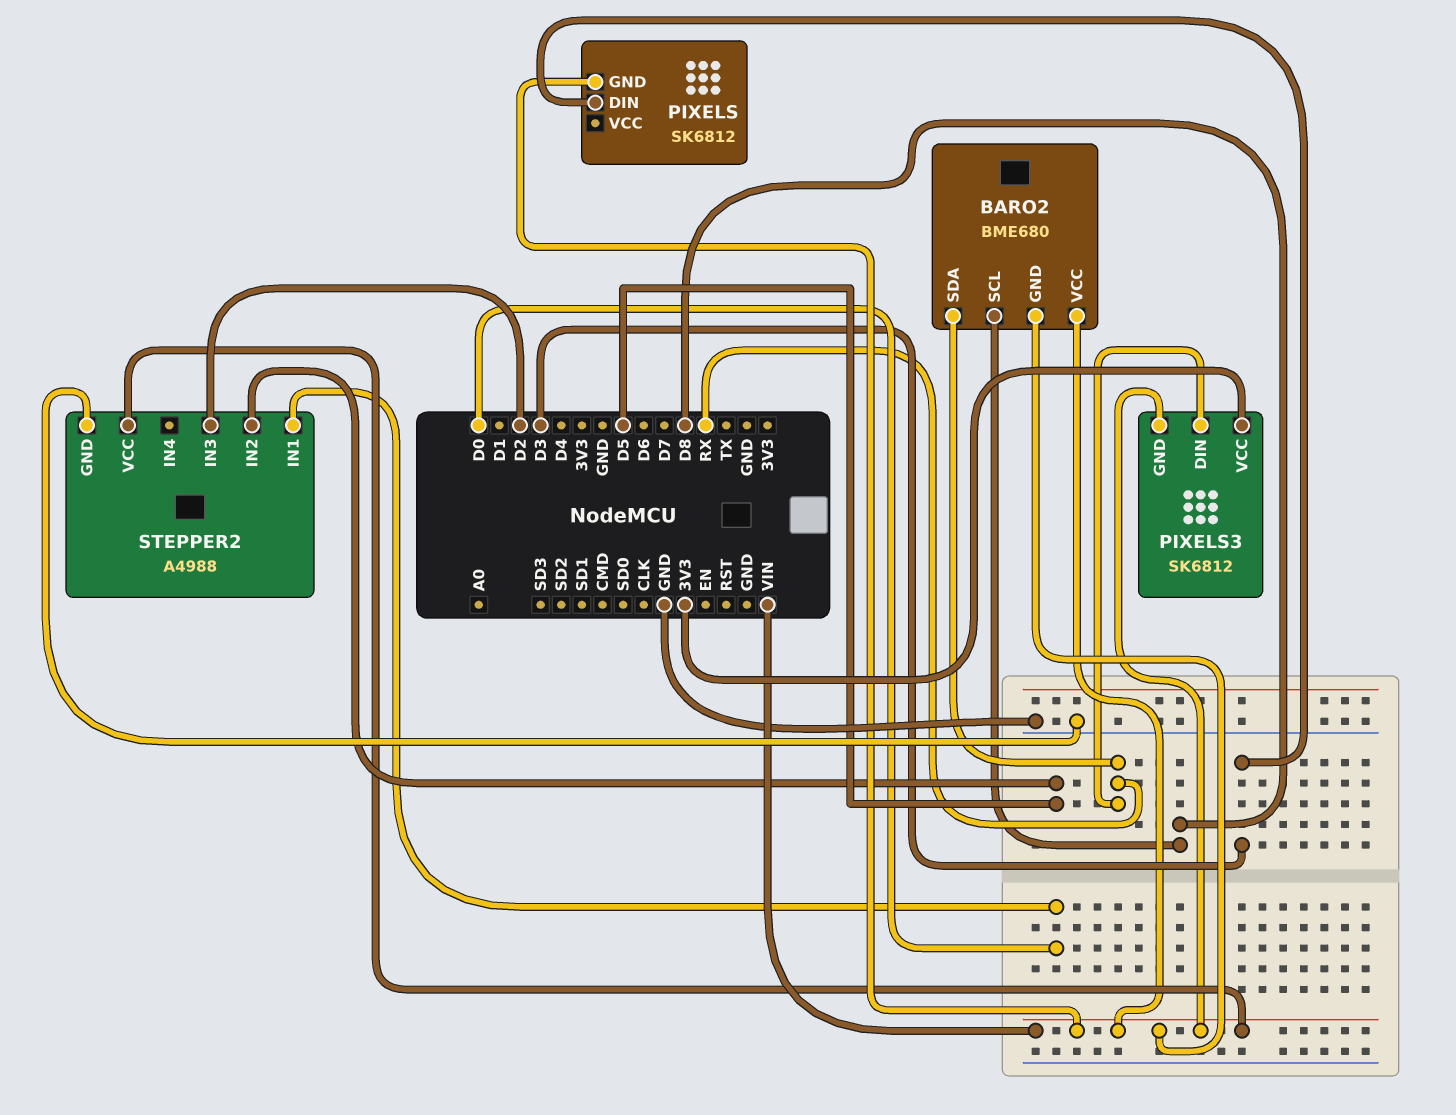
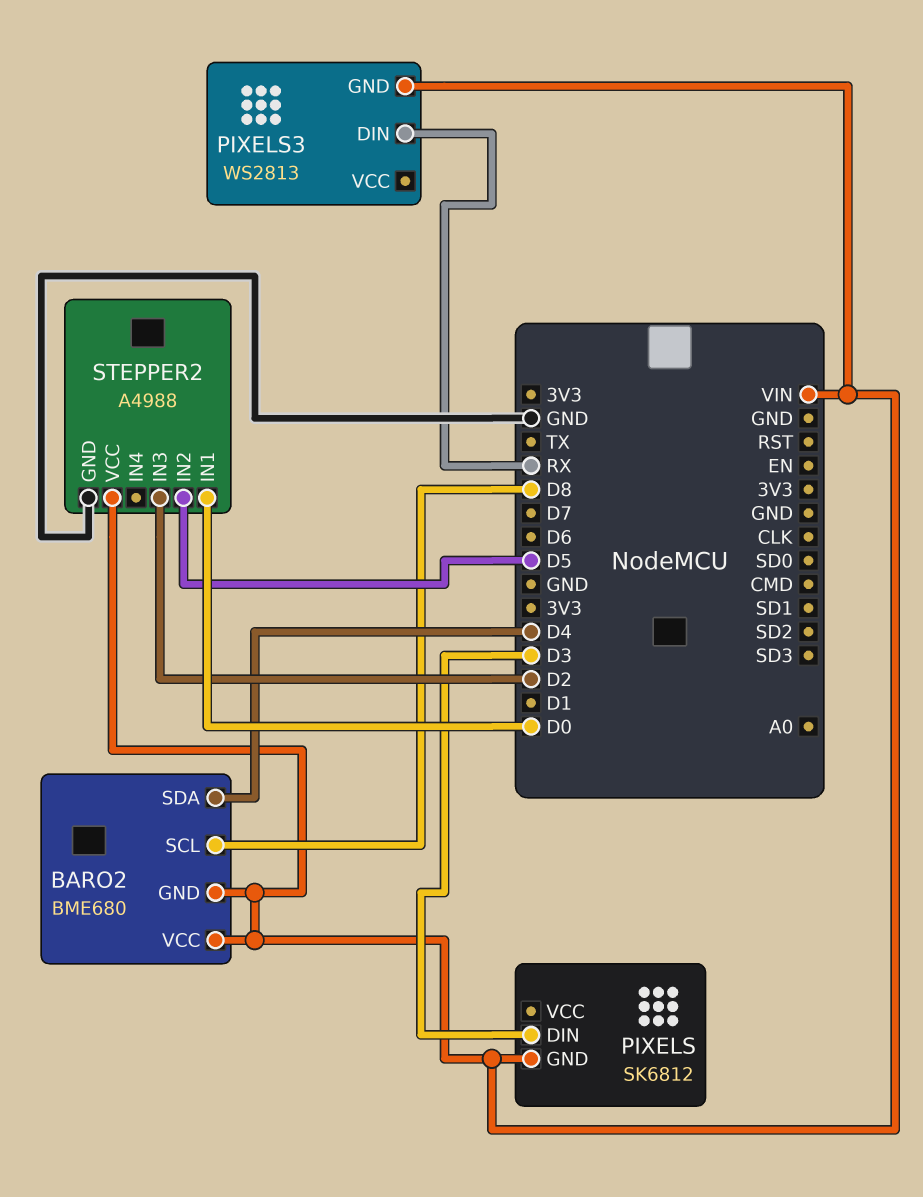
BARO2 pin SDA: RX -> D4
PIXELS3: SK6812 -> WS2813
PIXELS3 pin VCC: 3V3 -> none

